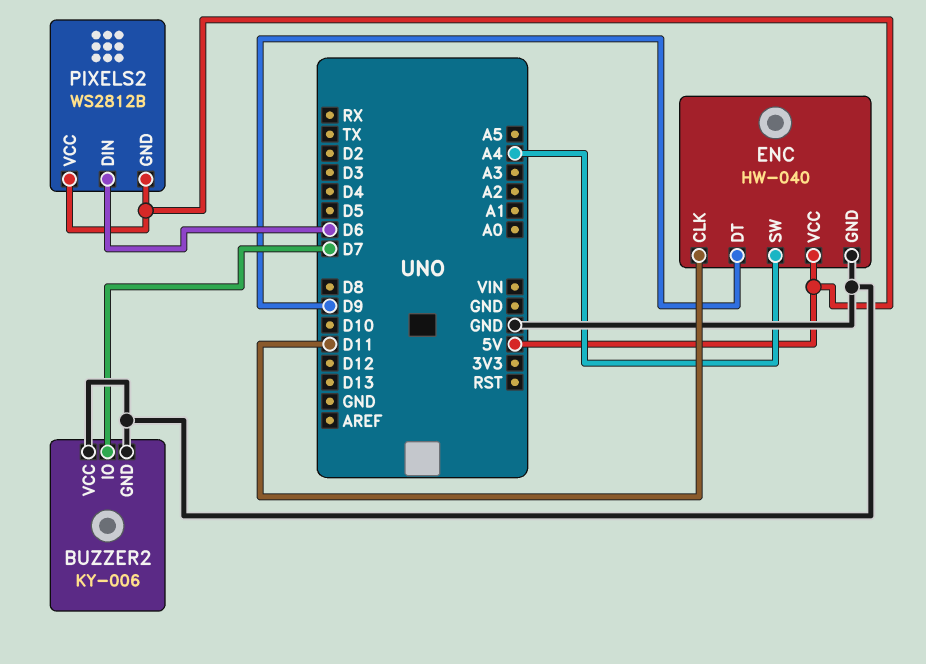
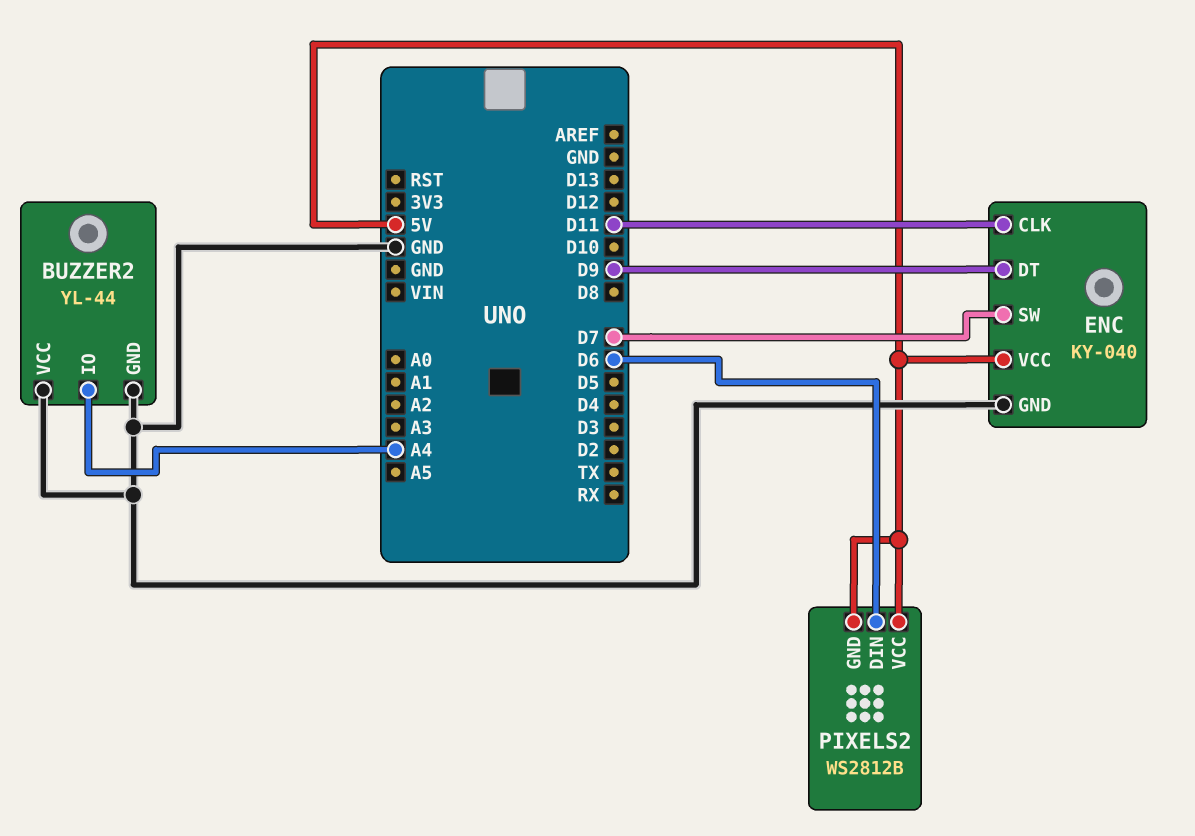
BUZZER2: KY-006 -> YL-44
BUZZER2 pin IO: D7 -> A4
ENC: HW-040 -> KY-040
ENC pin SW: A4 -> D7

